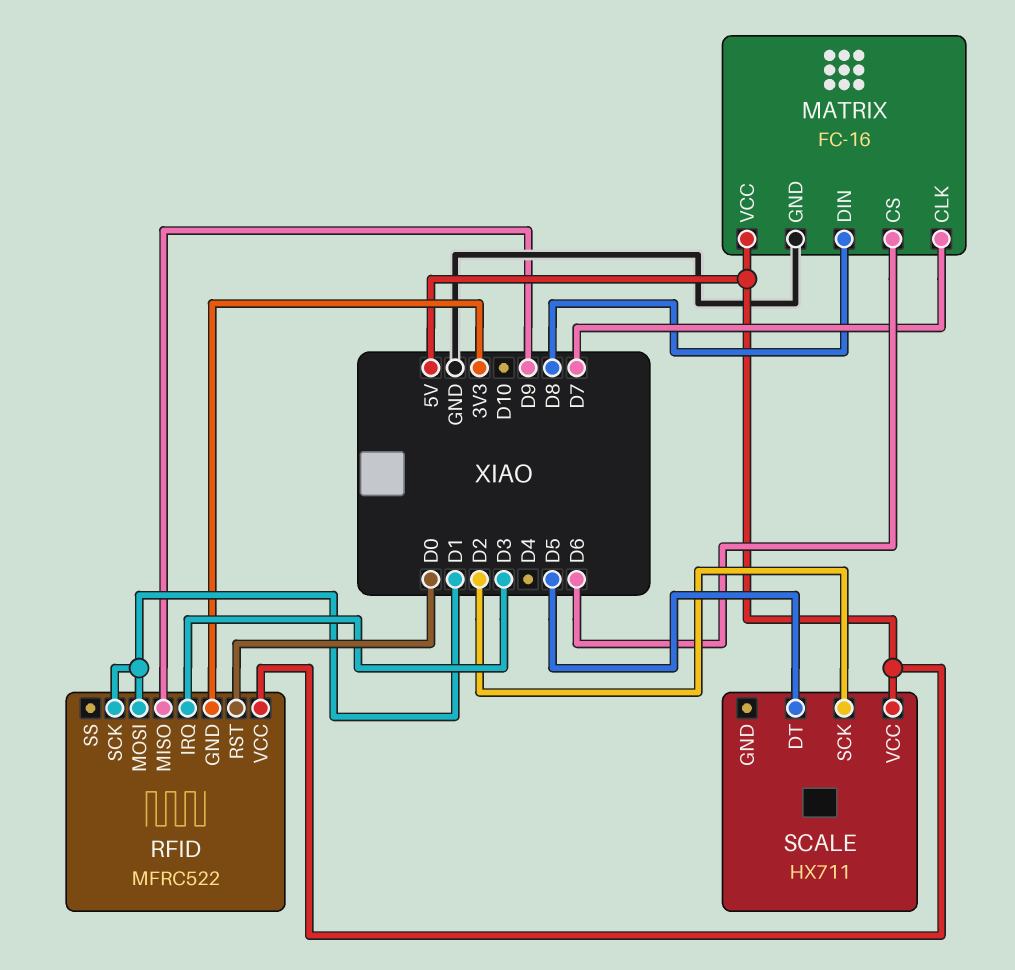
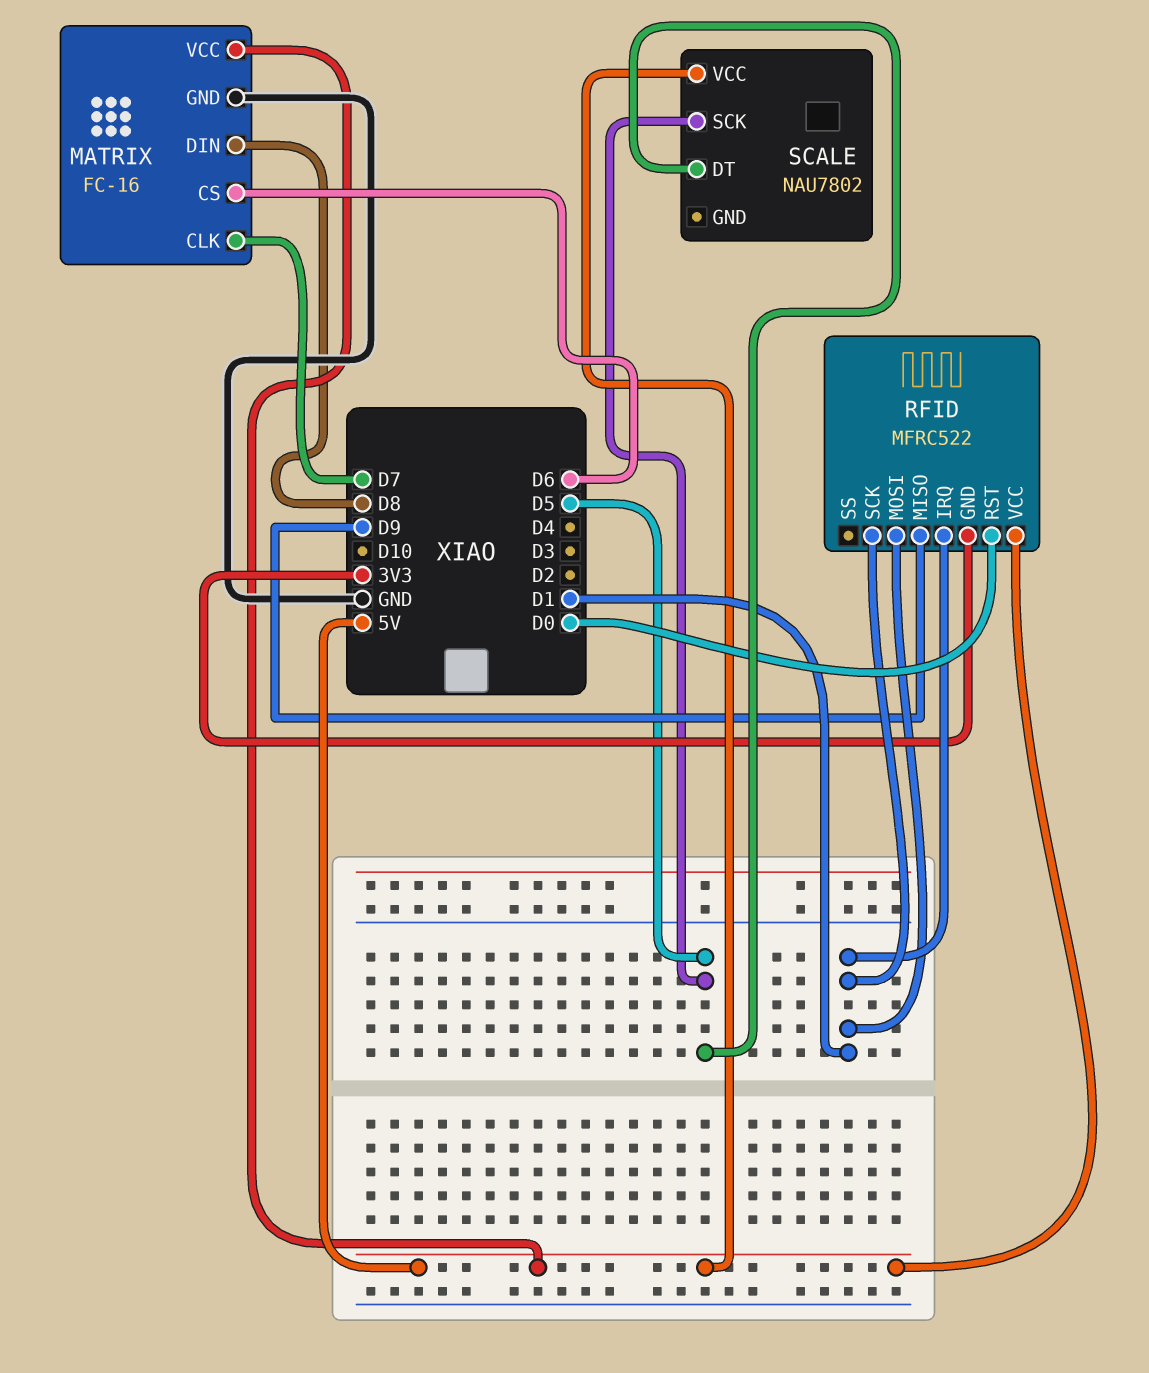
RFID pin IRQ: D3 -> D1
SCALE: HX711 -> NAU7802
SCALE pin SCK: D2 -> D5

